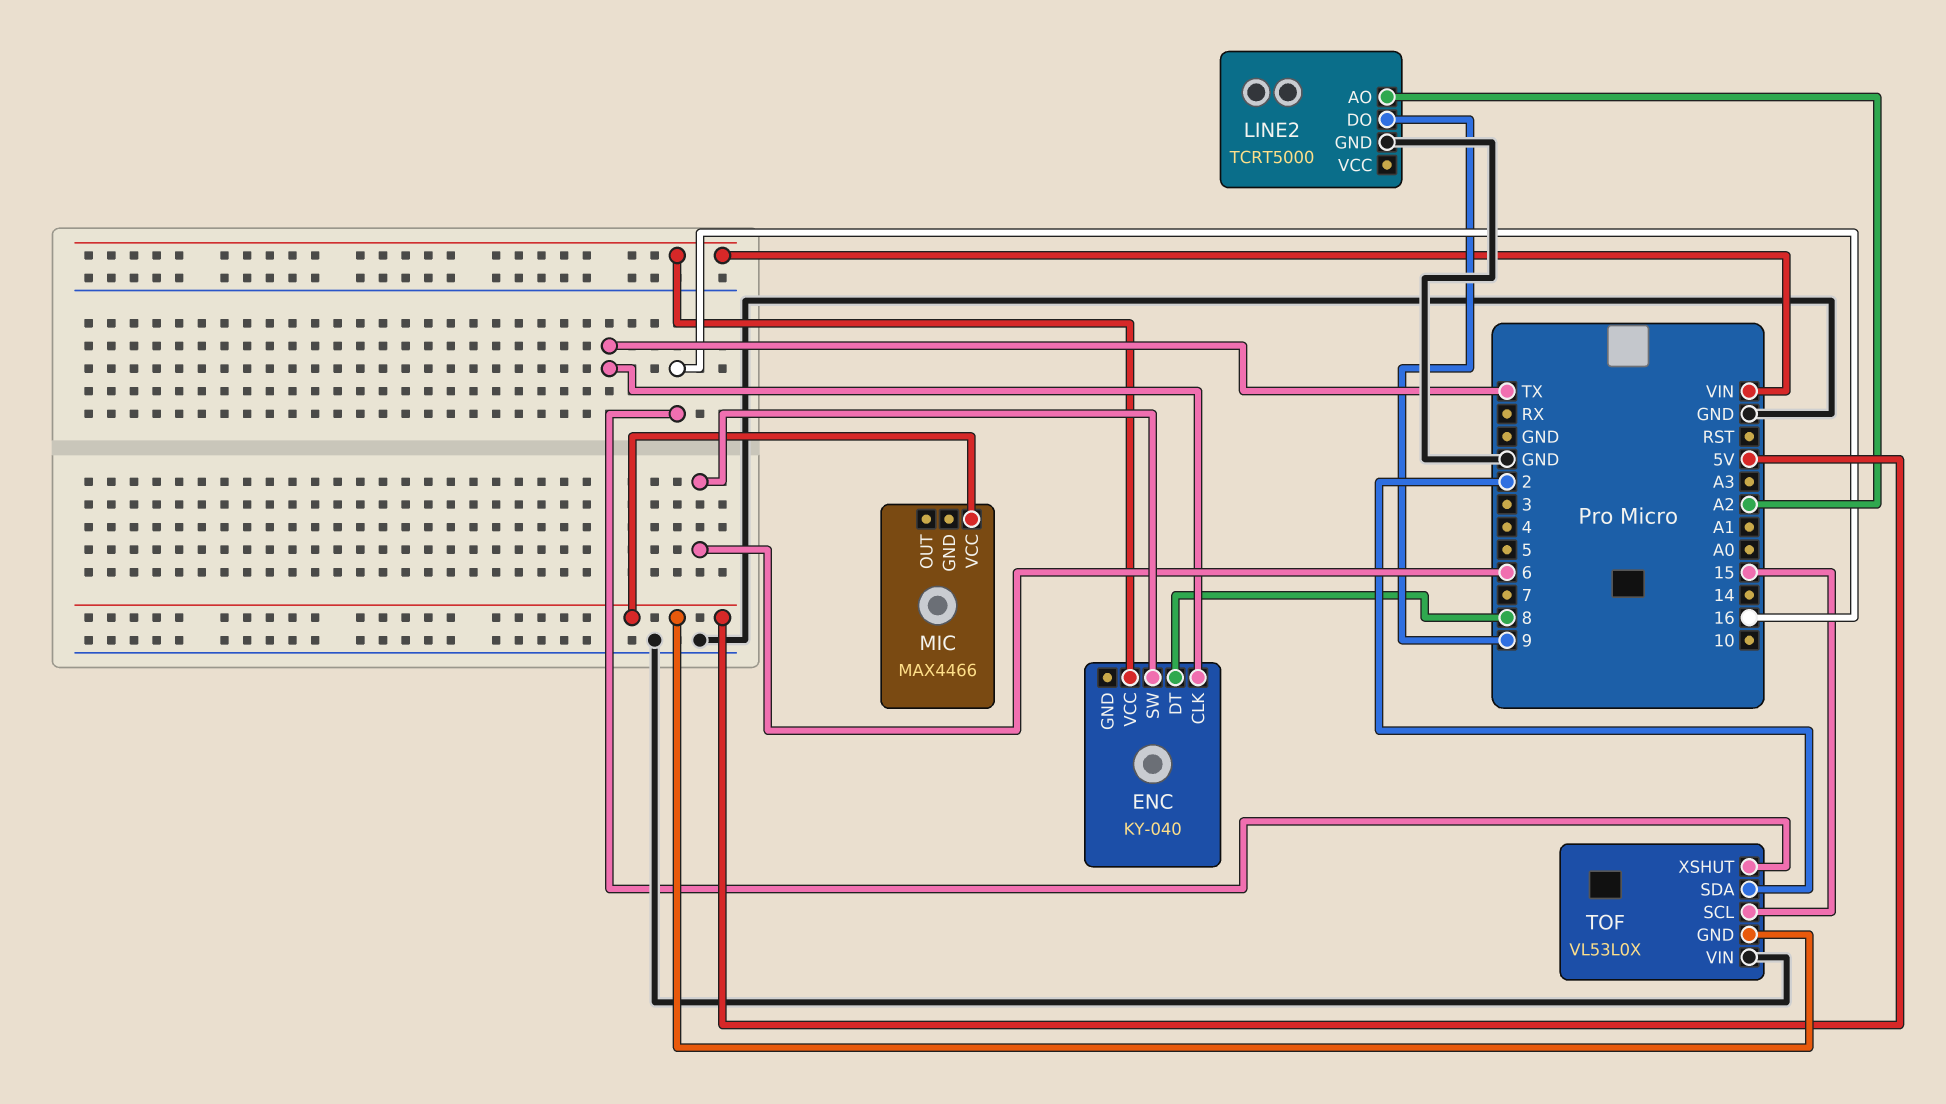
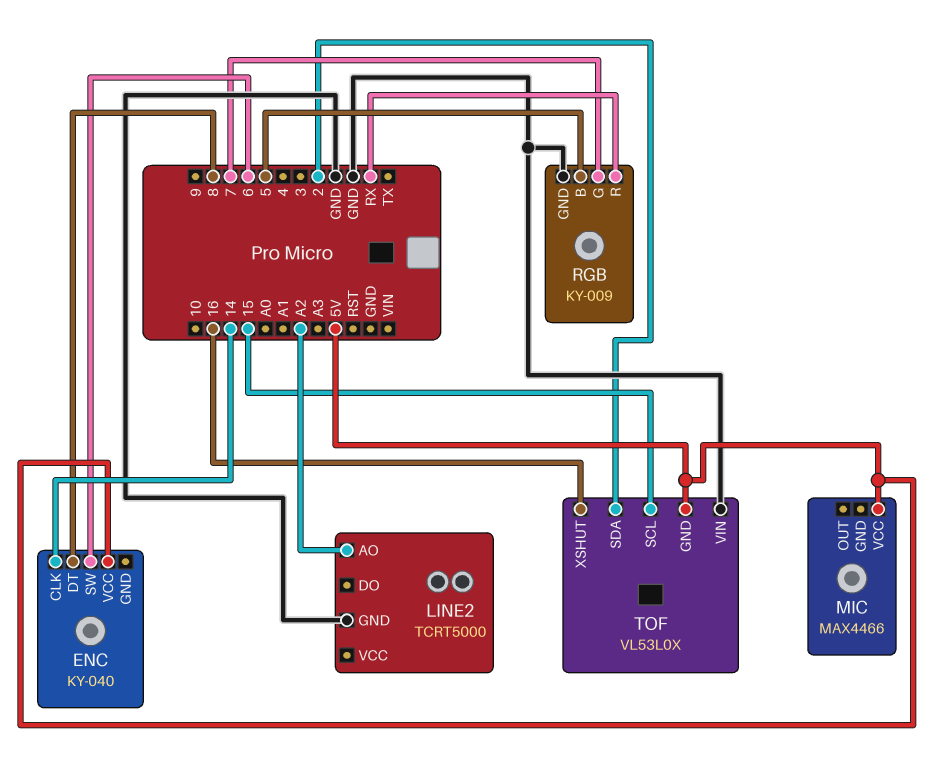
ENC pin CLK: TX -> 14
ENC pin VCC: VIN -> 5V
LINE2 pin DO: 9 -> none
RGB: none -> KY-009
RGB pin B: none -> 5
RGB pin G: none -> 7
RGB pin GND: none -> GND
RGB pin R: none -> RX

